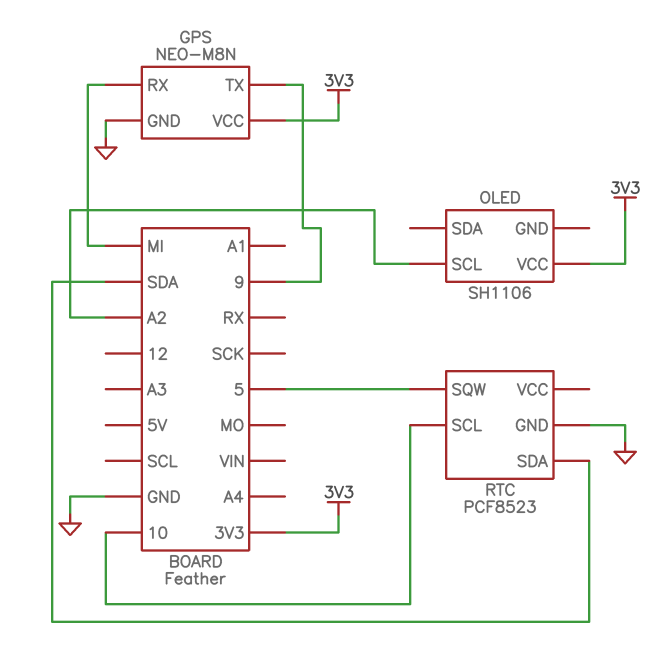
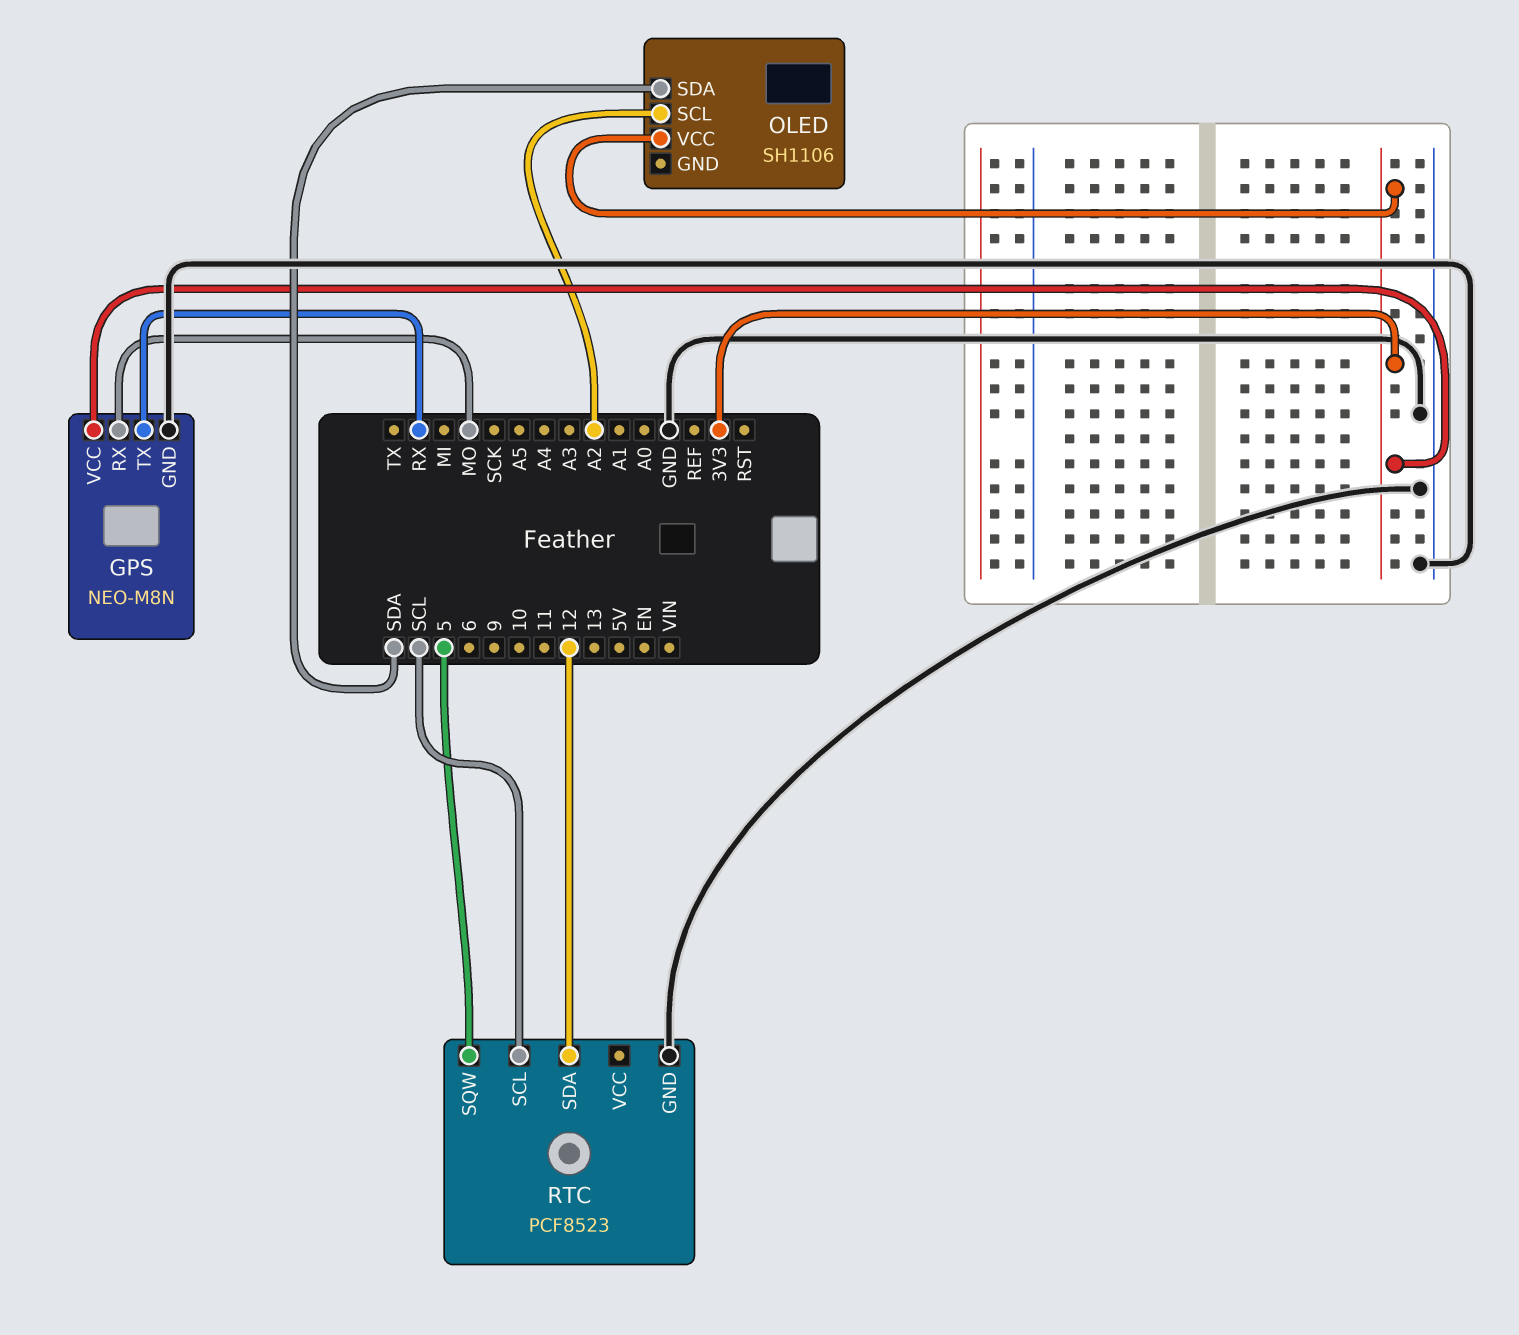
GPS pin RX: MI -> MO
GPS pin TX: 9 -> RX
OLED pin SDA: none -> SDA
RTC pin SCL: 10 -> SCL
RTC pin SDA: SDA -> 12

